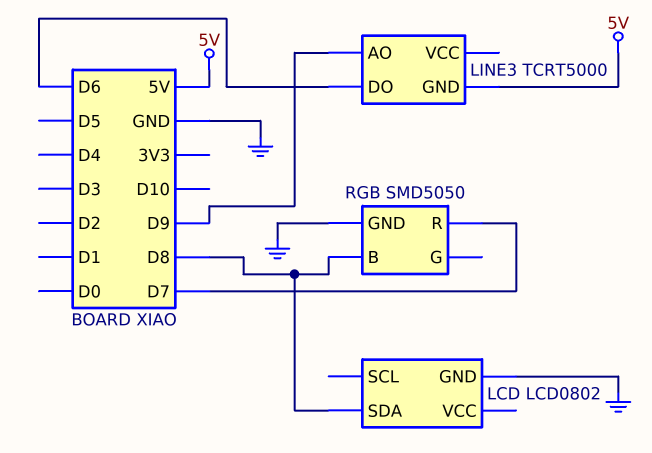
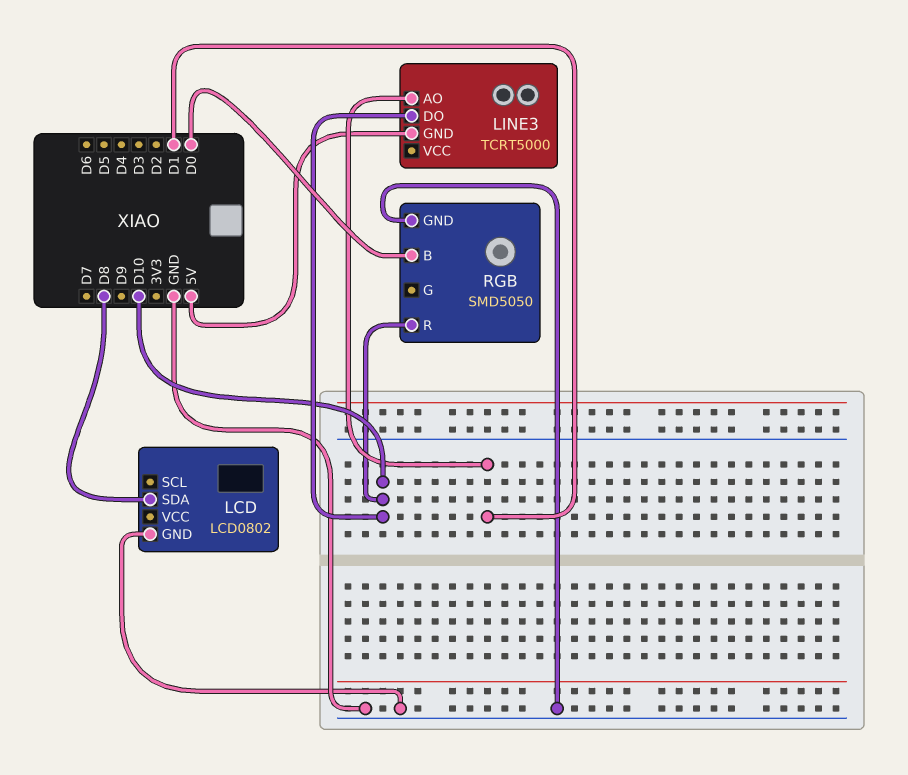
LINE3 pin AO: D9 -> D1
LINE3 pin DO: D6 -> D10
RGB pin B: D8 -> D0
RGB pin R: D7 -> D10

